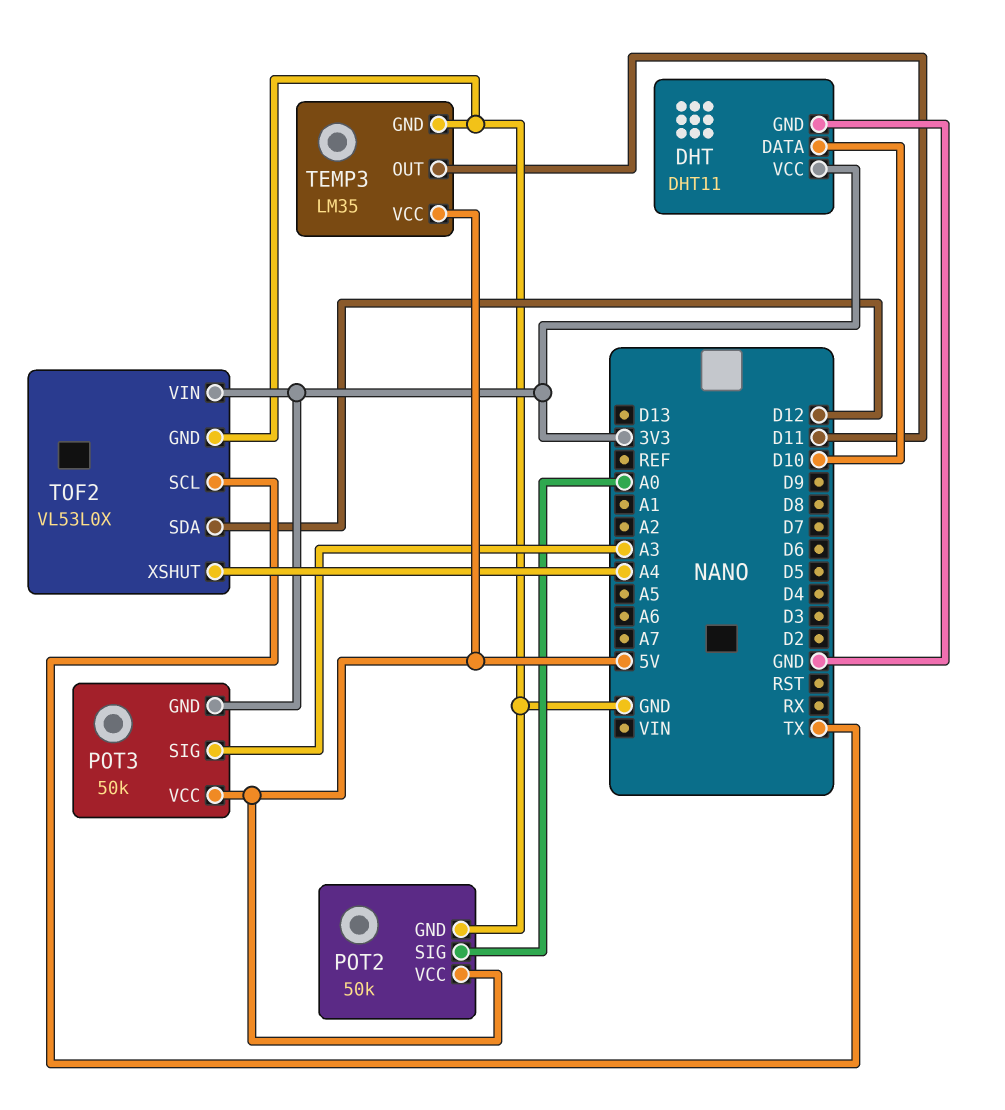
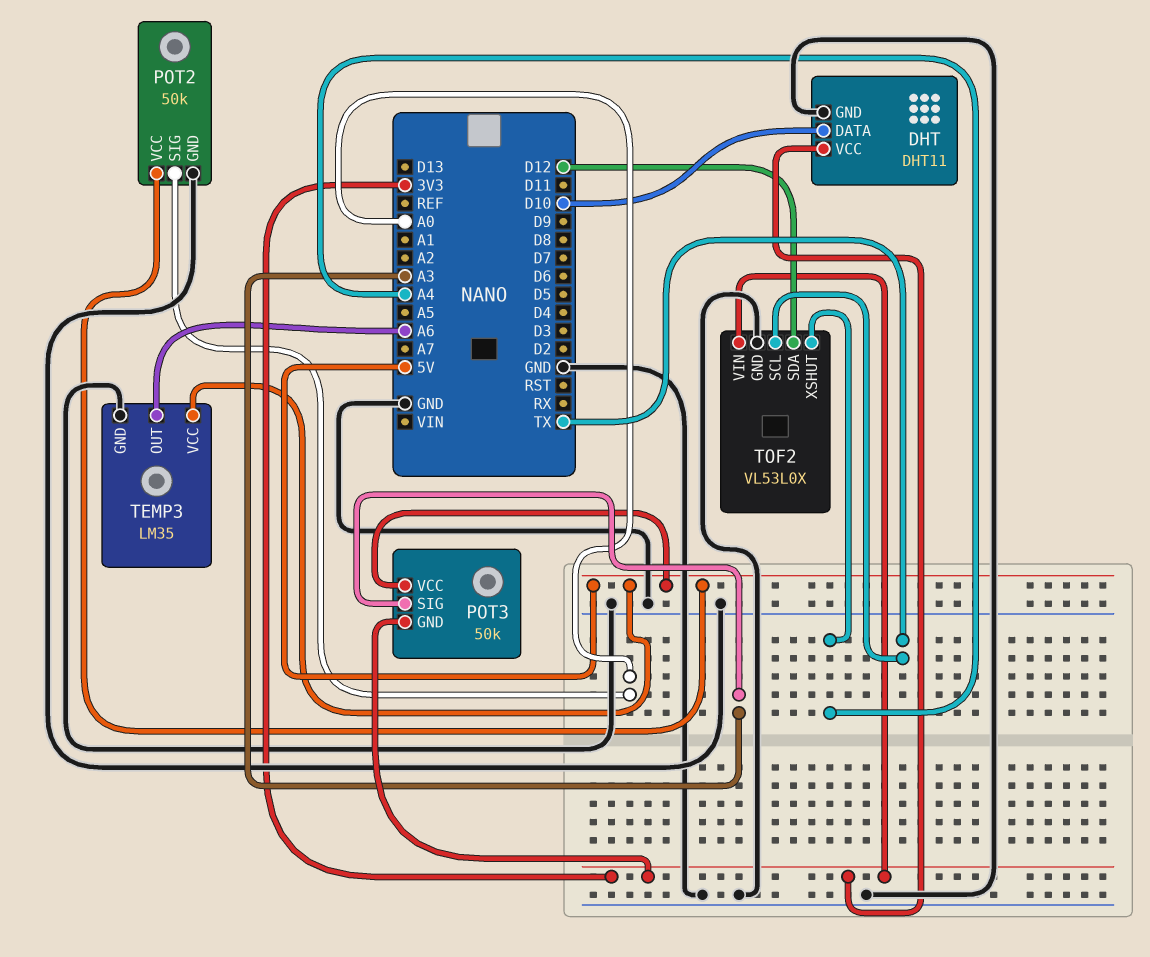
TEMP3 pin OUT: D11 -> A6

